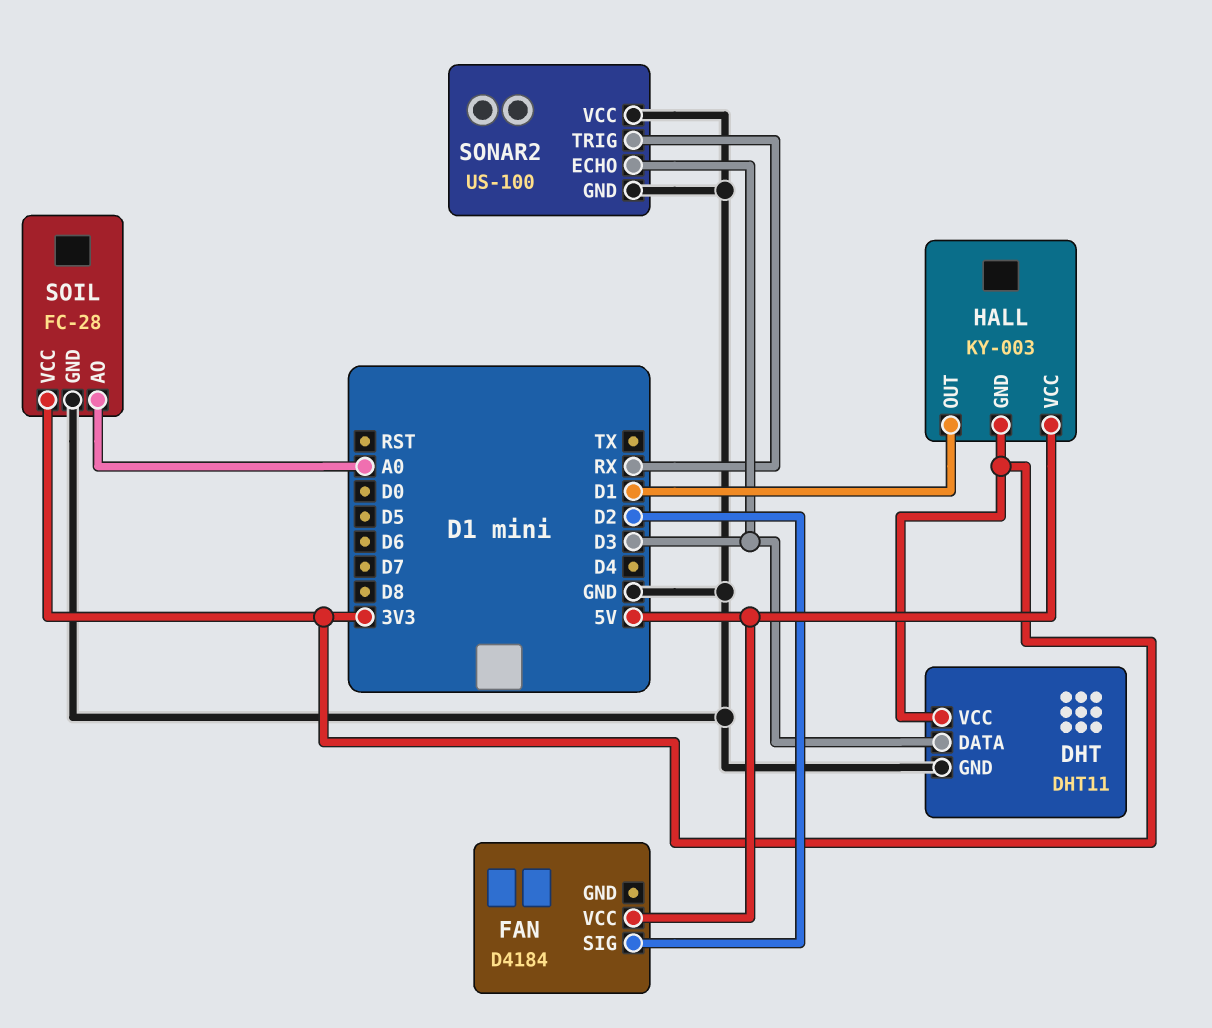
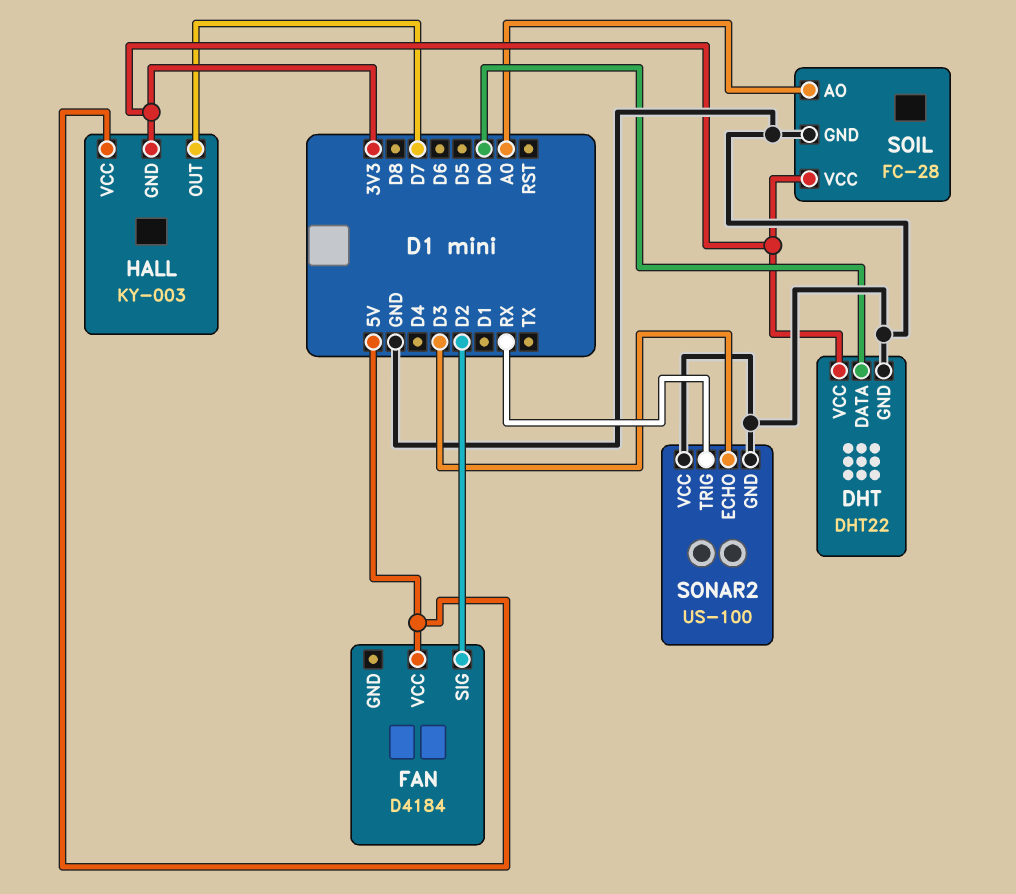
DHT: DHT11 -> DHT22
DHT pin DATA: D3 -> D0
HALL pin OUT: D1 -> D7

